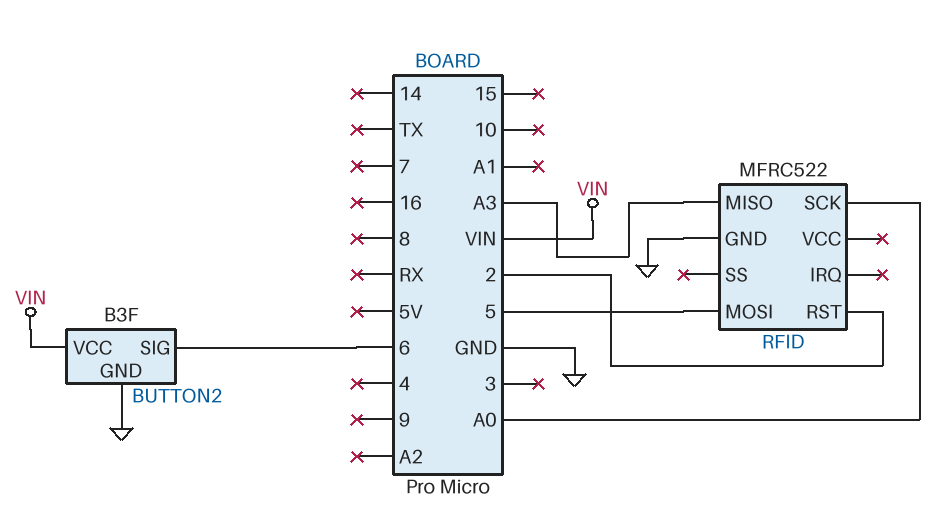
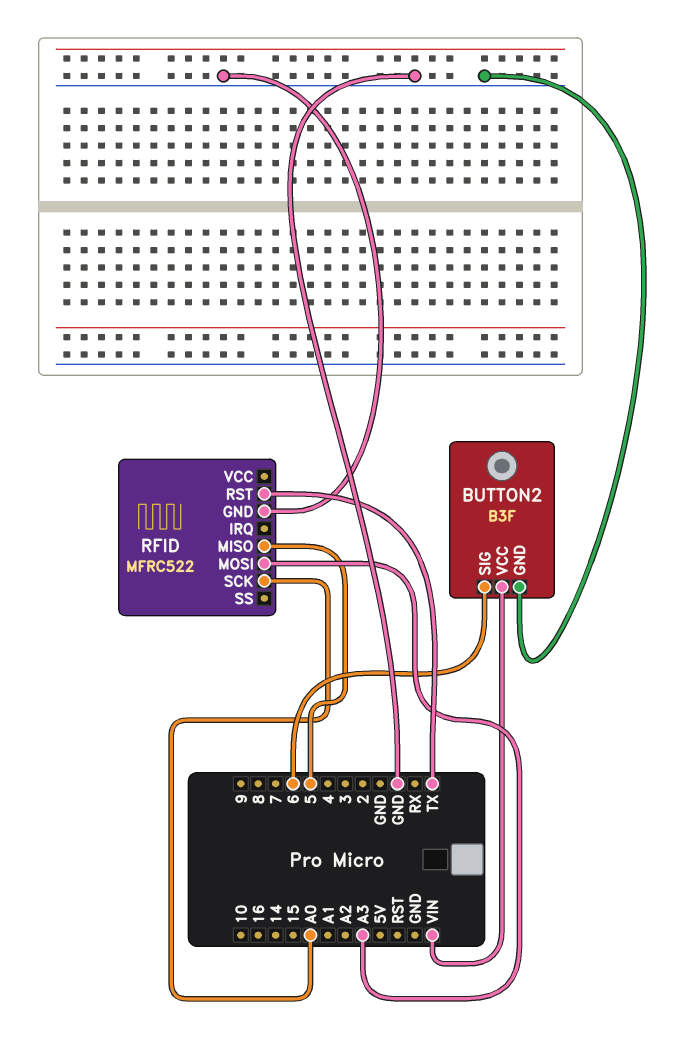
RFID pin MISO: A3 -> 5
RFID pin MOSI: 5 -> A3
RFID pin RST: 2 -> TX

